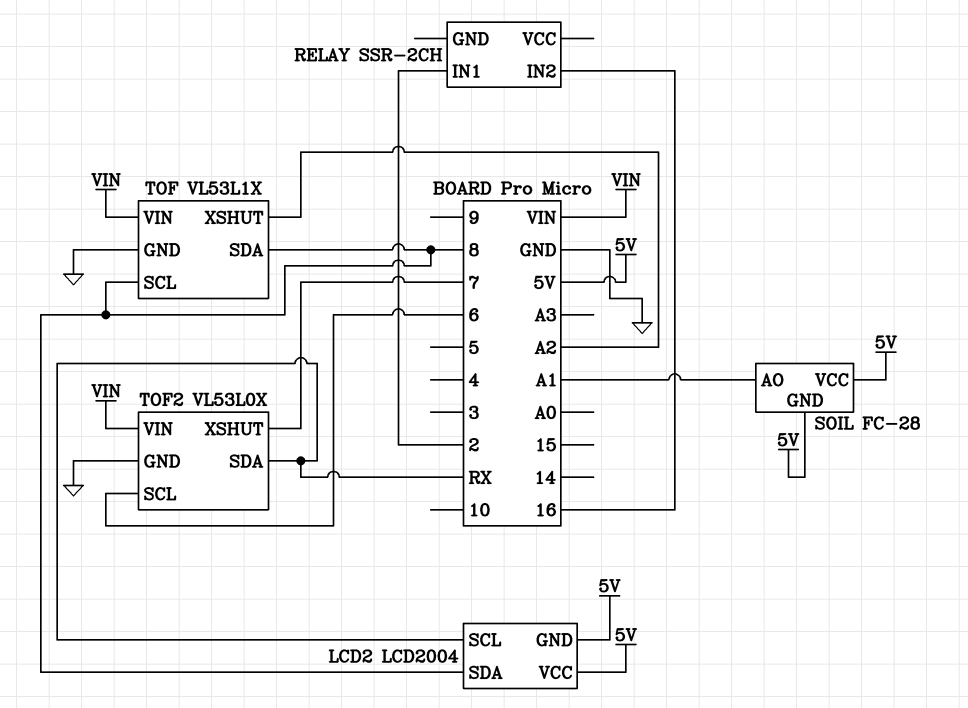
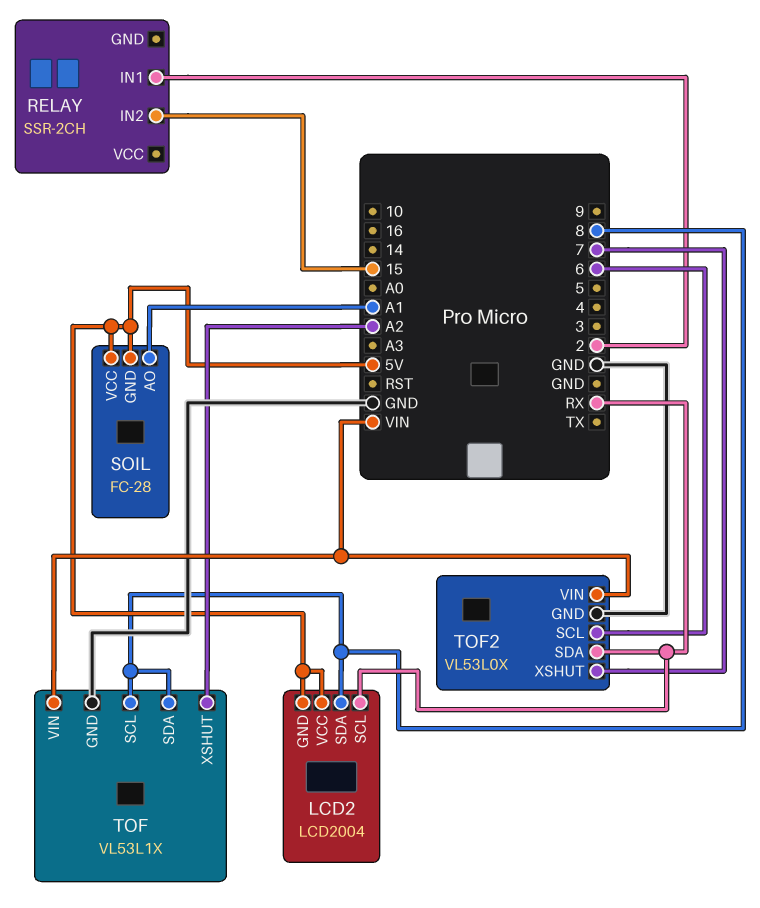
RELAY pin IN2: 16 -> 15

